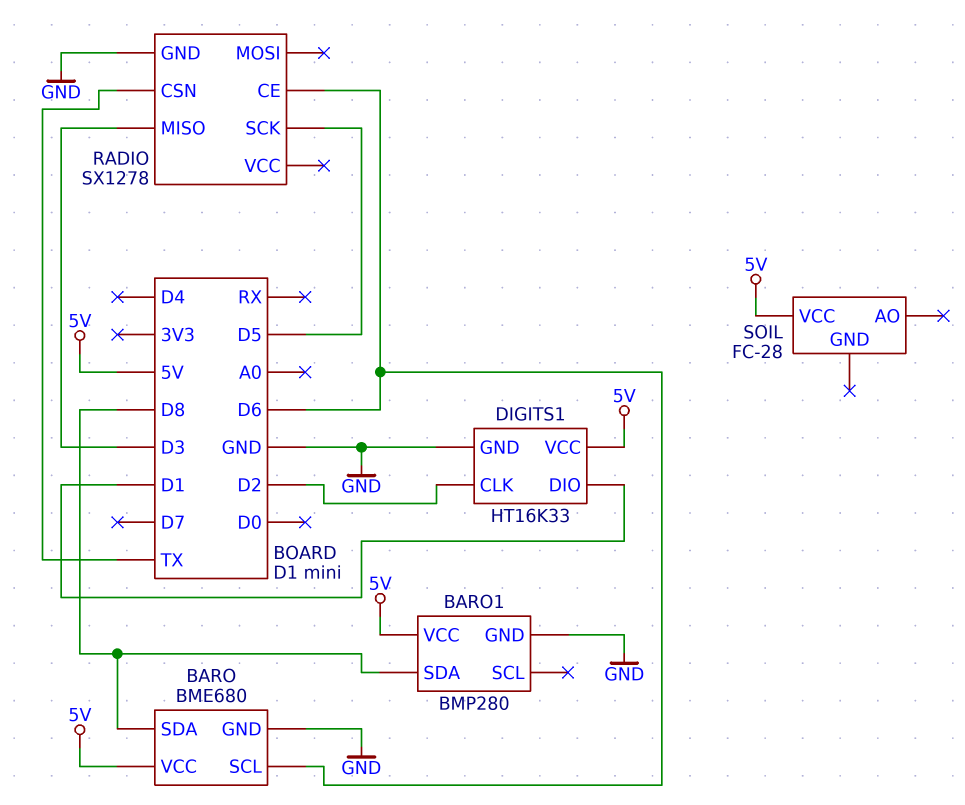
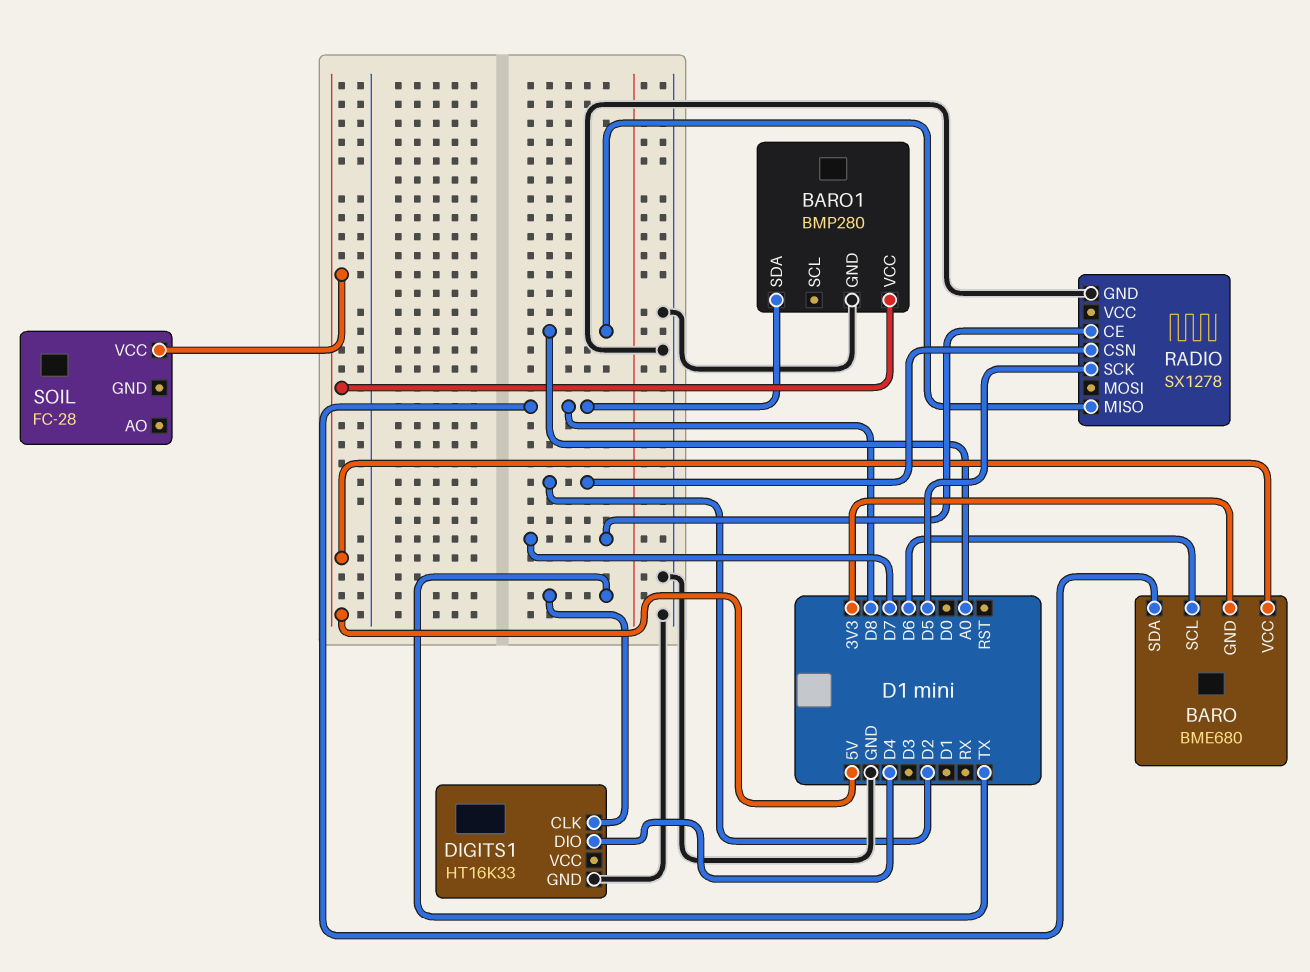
BARO pin GND: GND -> 3V3
DIGITS1 pin CLK: D2 -> TX
DIGITS1 pin DIO: D1 -> D4
DIGITS1 pin VCC: 5V -> none
RADIO pin CE: D6 -> D7
RADIO pin CSN: TX -> D2
RADIO pin MISO: D3 -> A0

